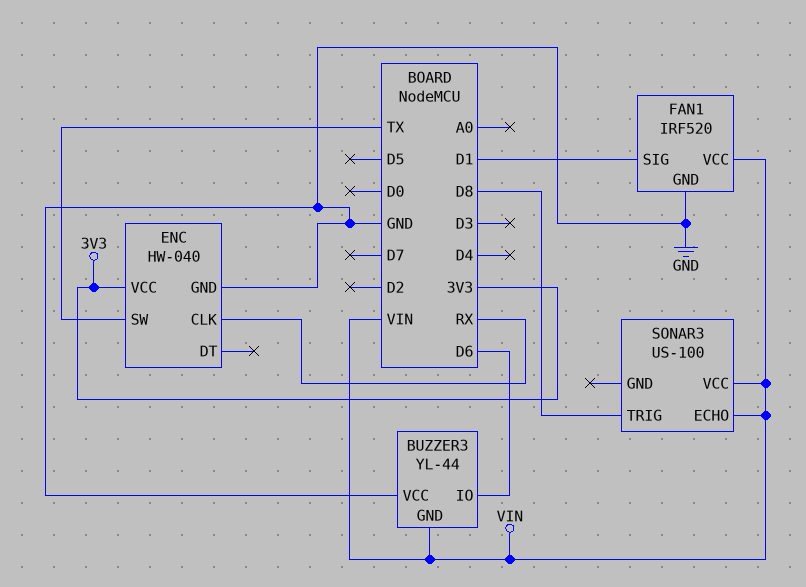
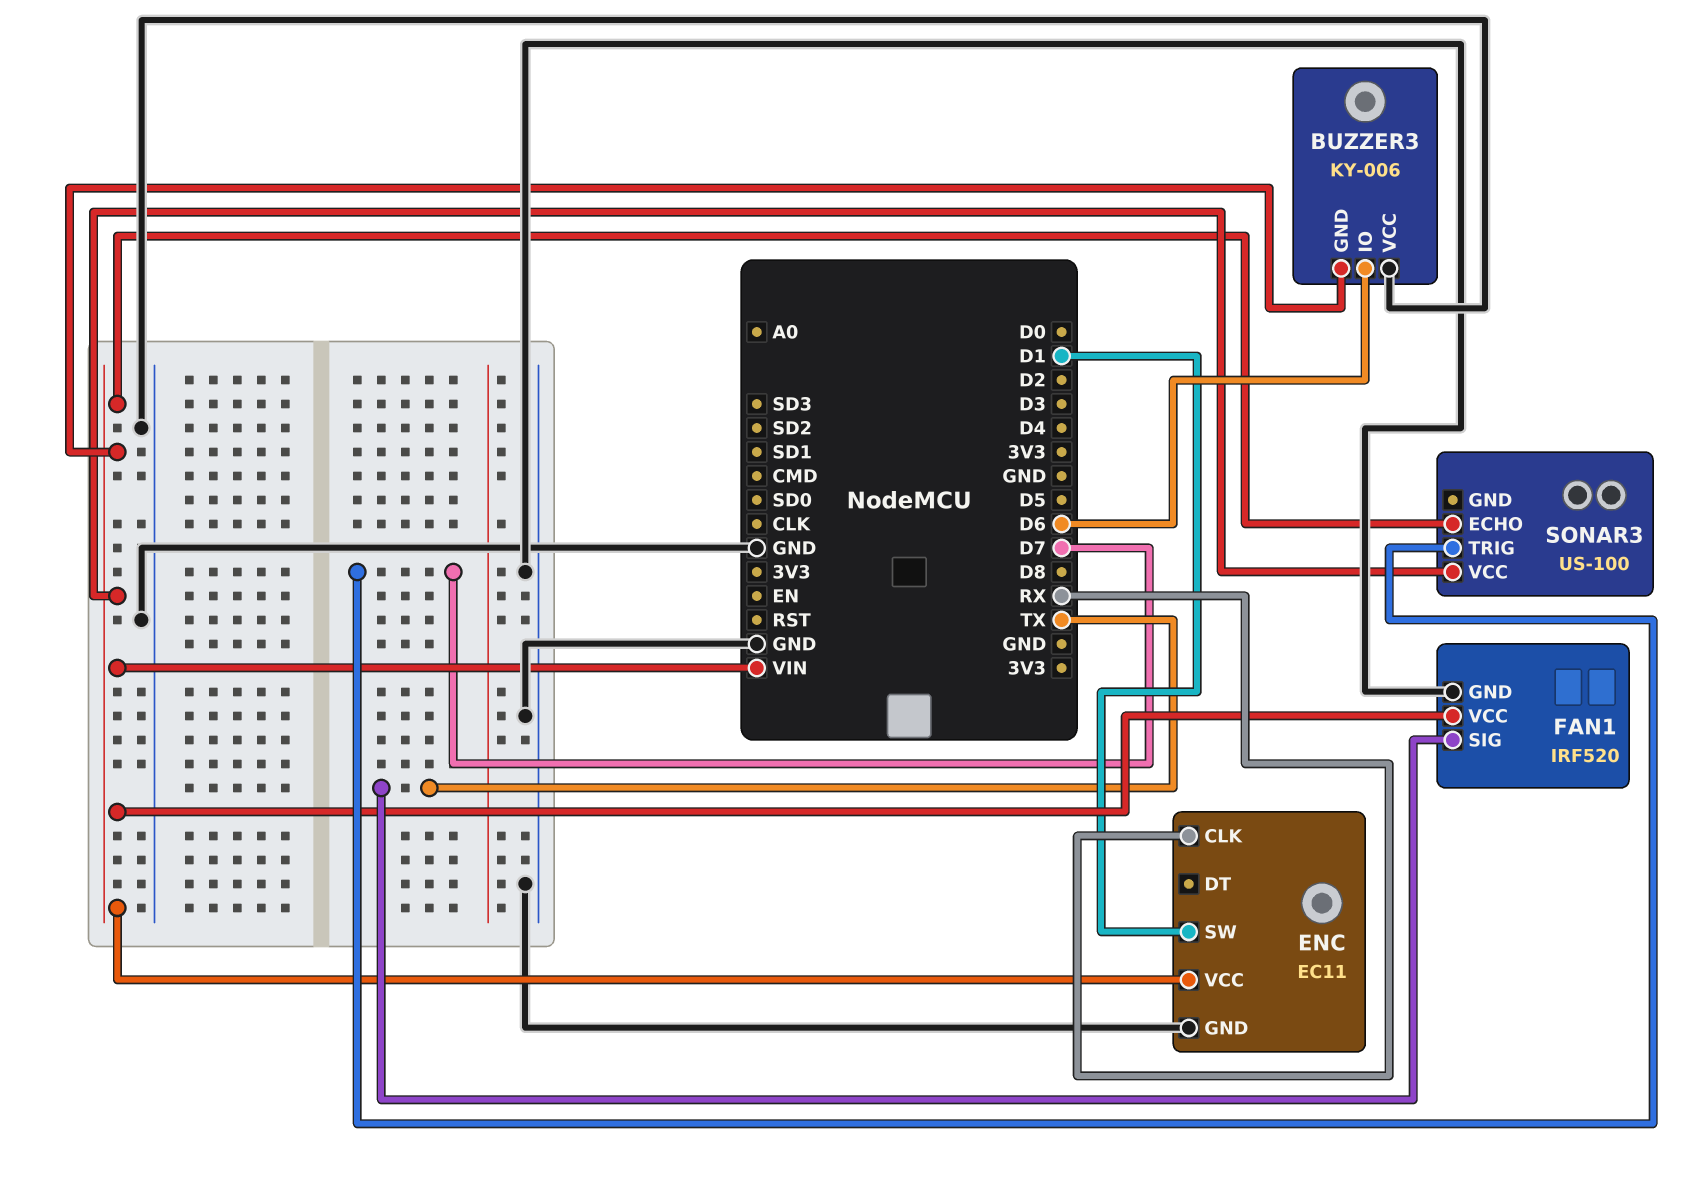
BUZZER3: YL-44 -> KY-006
ENC: HW-040 -> EC11
ENC pin SW: TX -> D1
ENC pin VCC: 3V3 -> VIN
FAN1 pin SIG: D1 -> TX
SONAR3 pin TRIG: D8 -> D7

